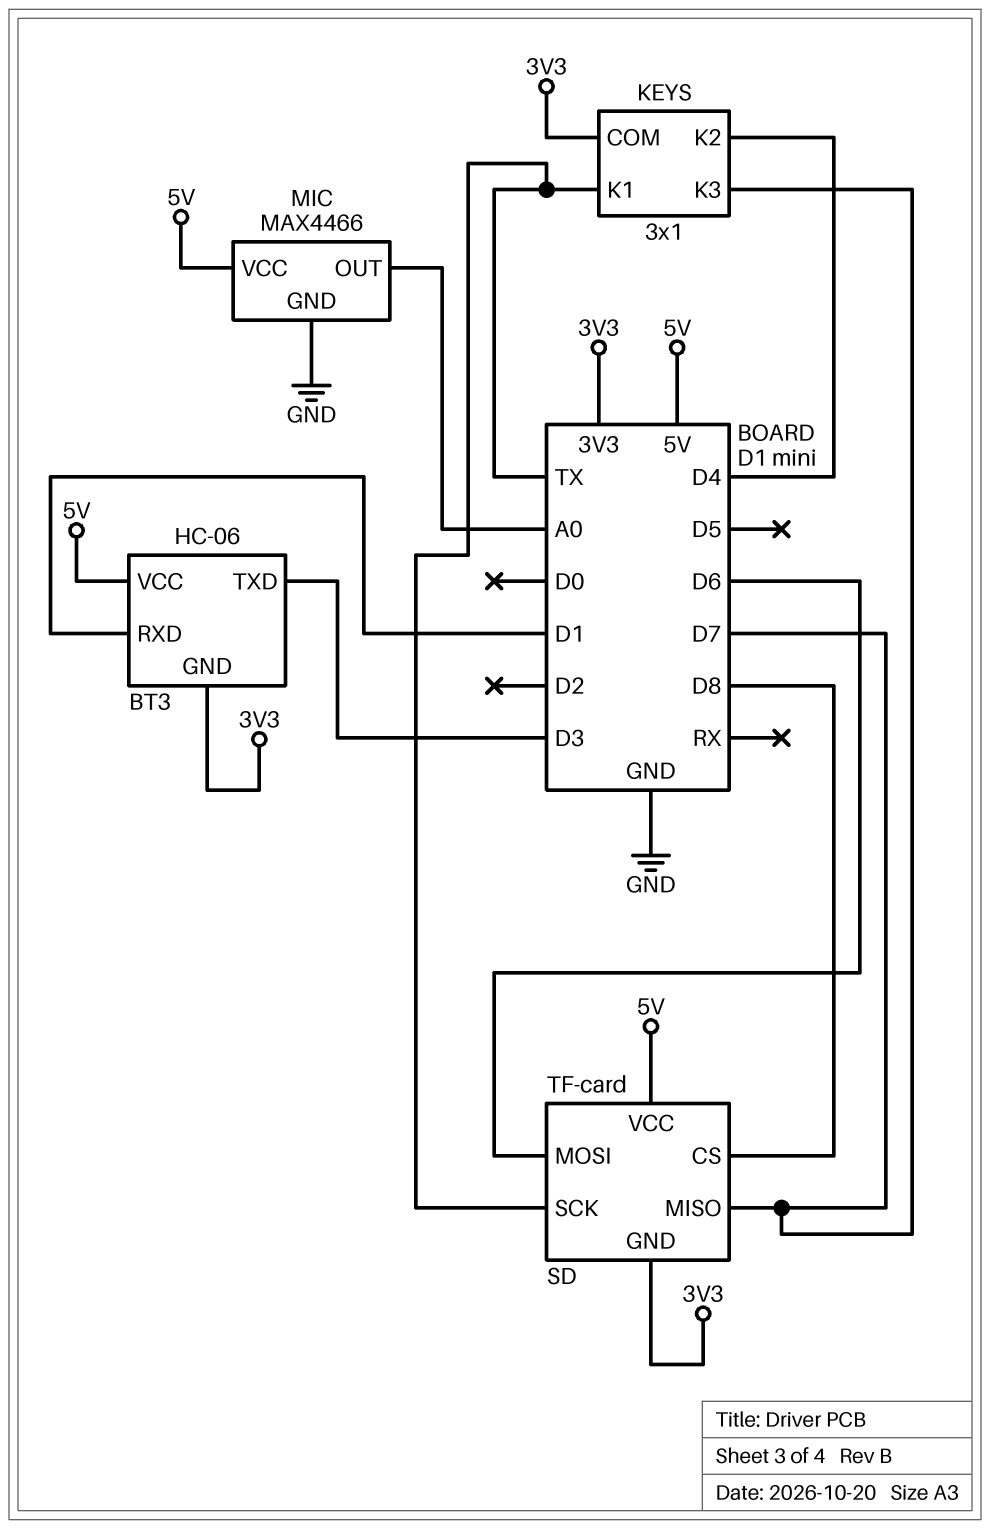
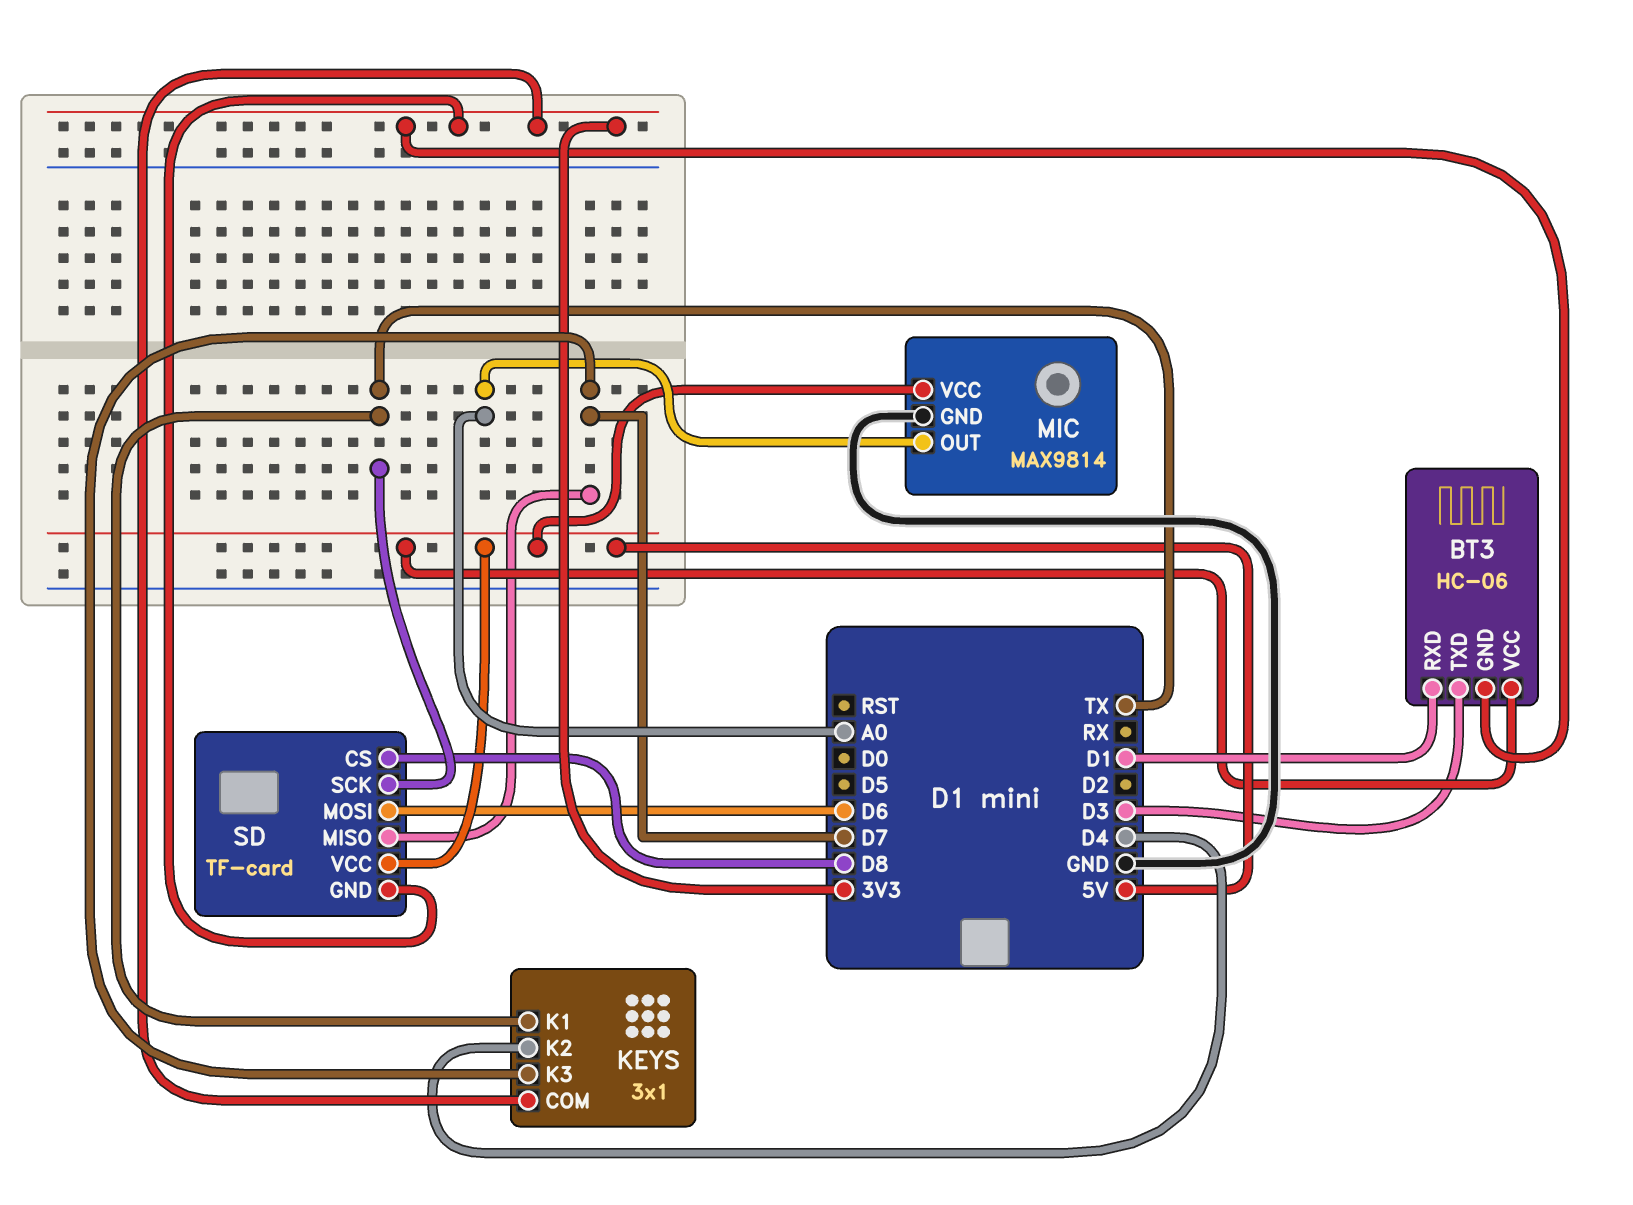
MIC: MAX4466 -> MAX9814

